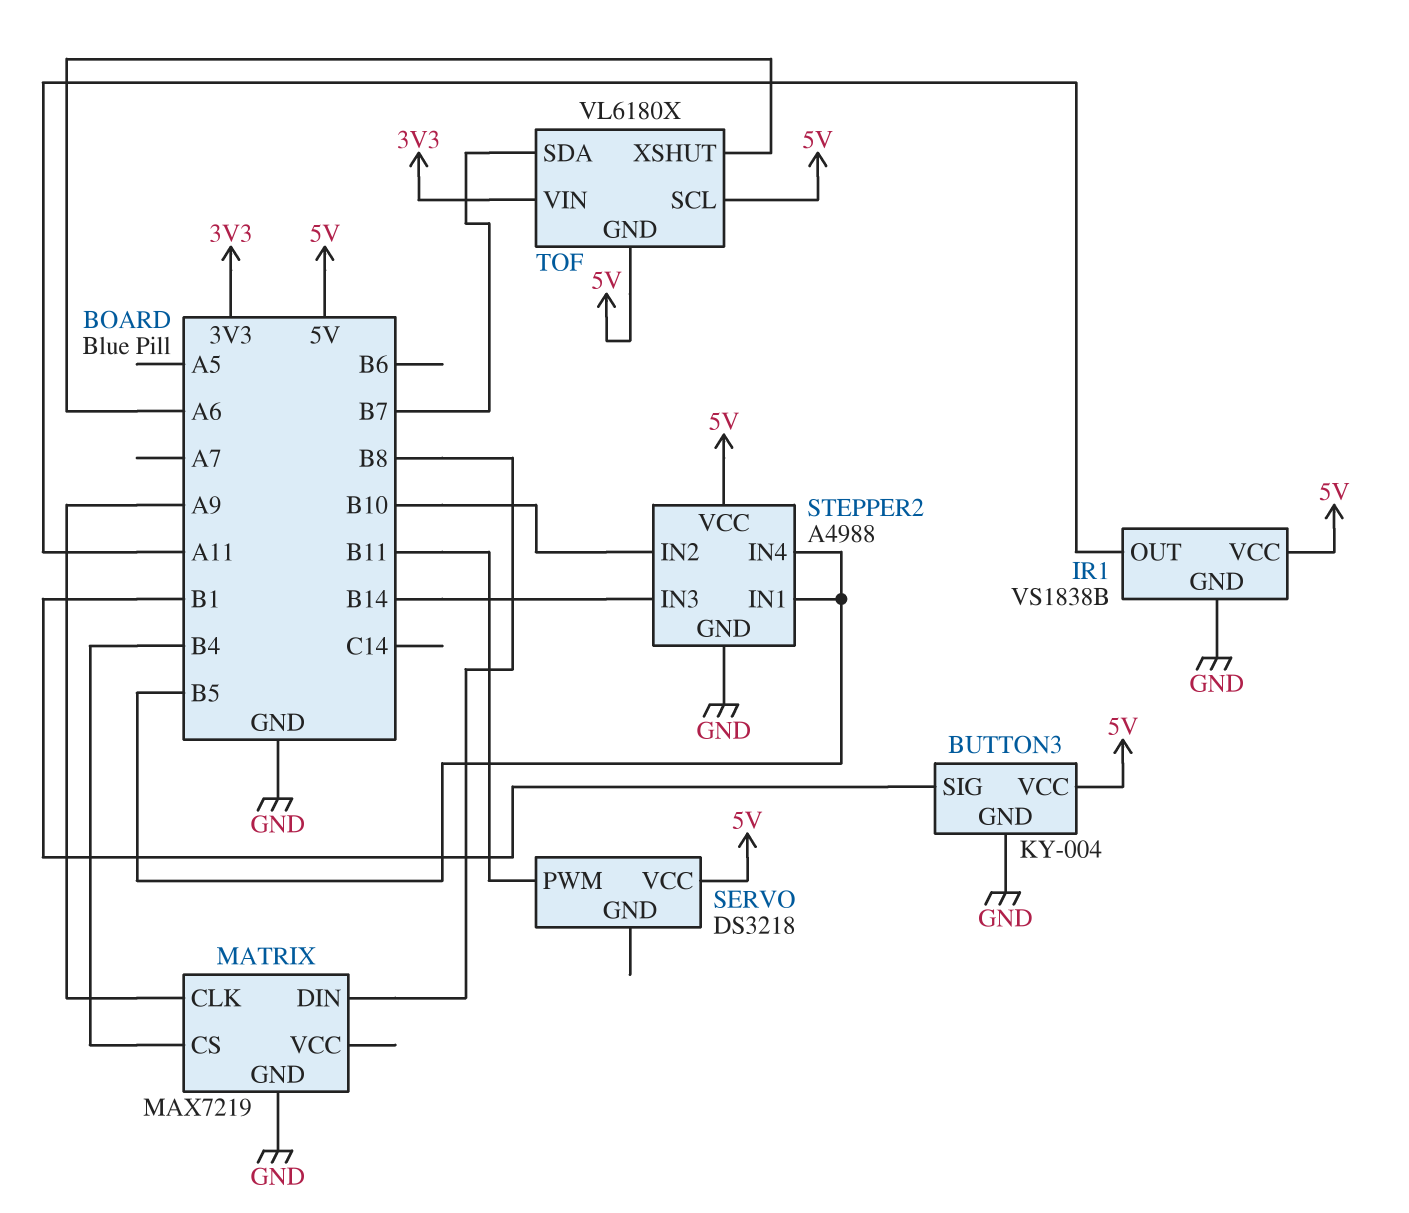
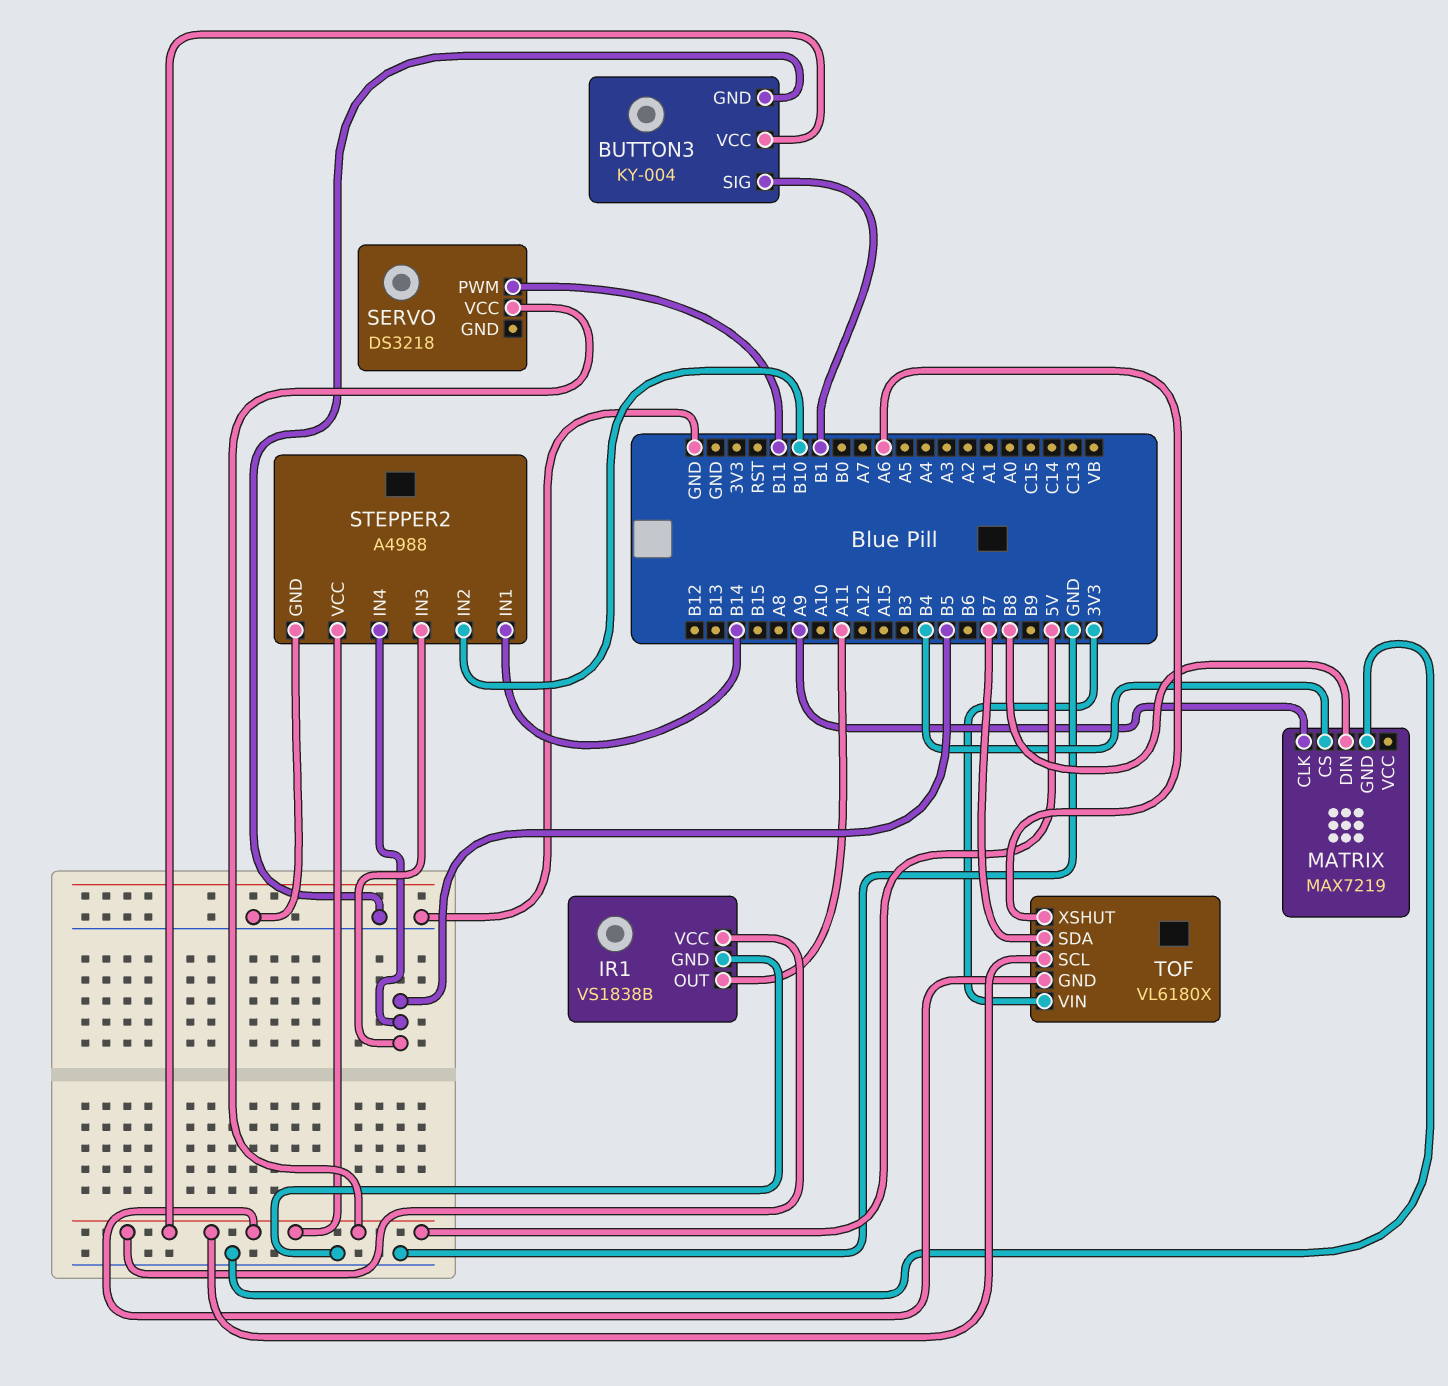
STEPPER2 pin IN1: B5 -> B14
STEPPER2 pin IN3: B14 -> B5

